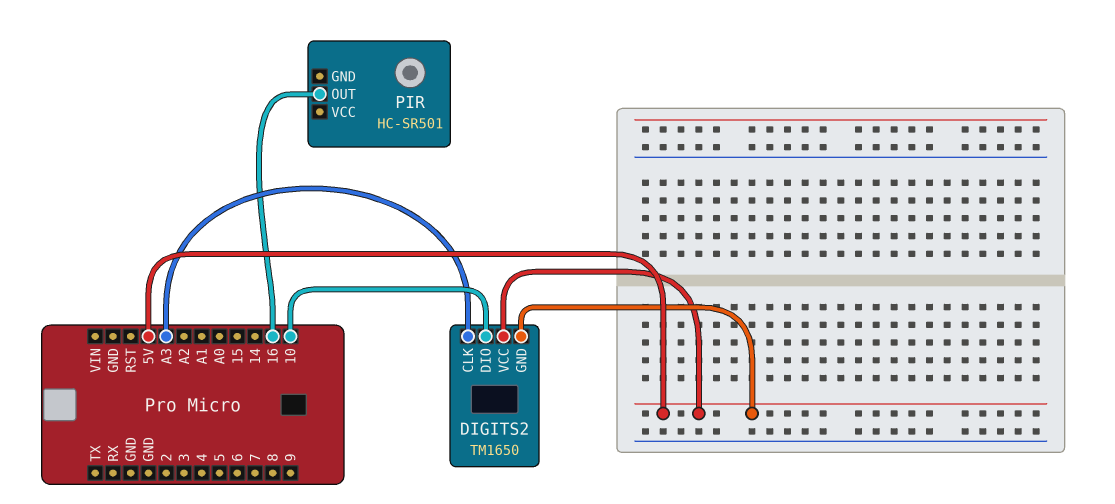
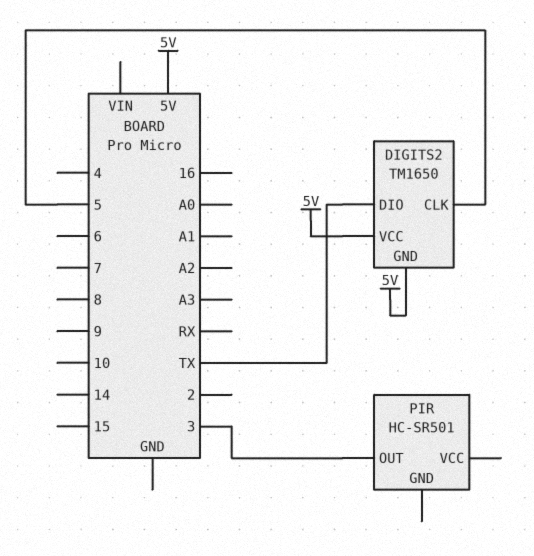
DIGITS2 pin CLK: A3 -> 5
DIGITS2 pin DIO: 10 -> TX
PIR pin OUT: 16 -> 3

